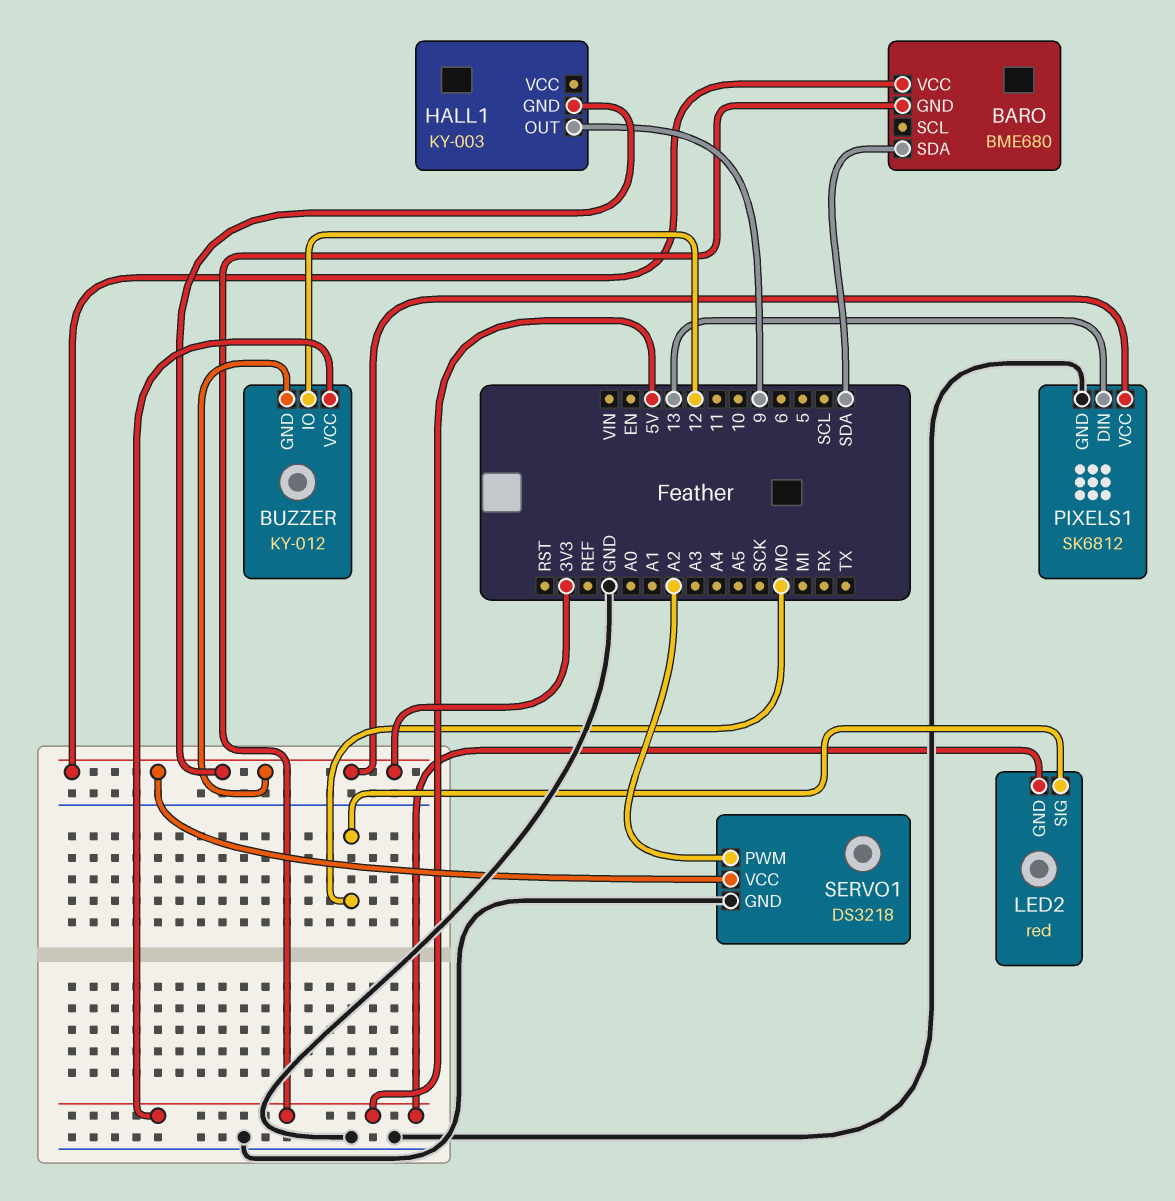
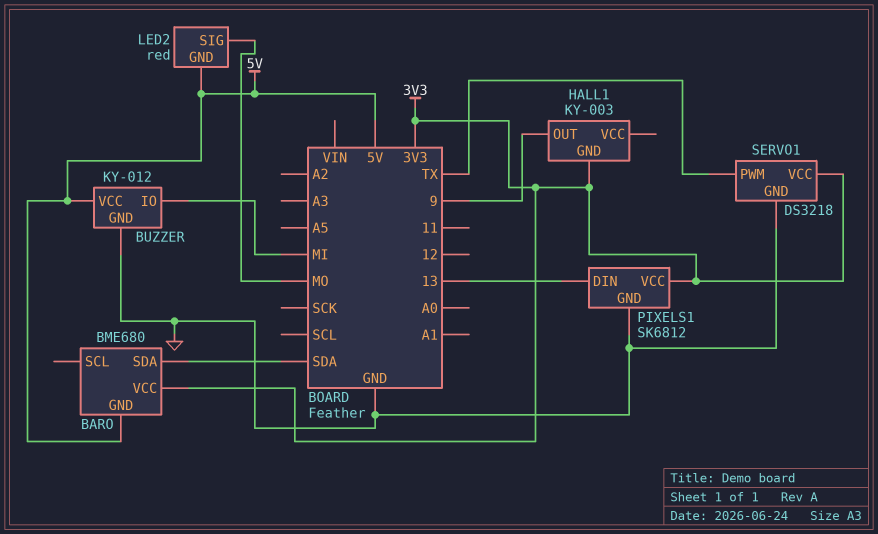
BUZZER pin GND: 3V3 -> GND
BUZZER pin IO: 12 -> MI
SERVO1 pin PWM: A2 -> TX

